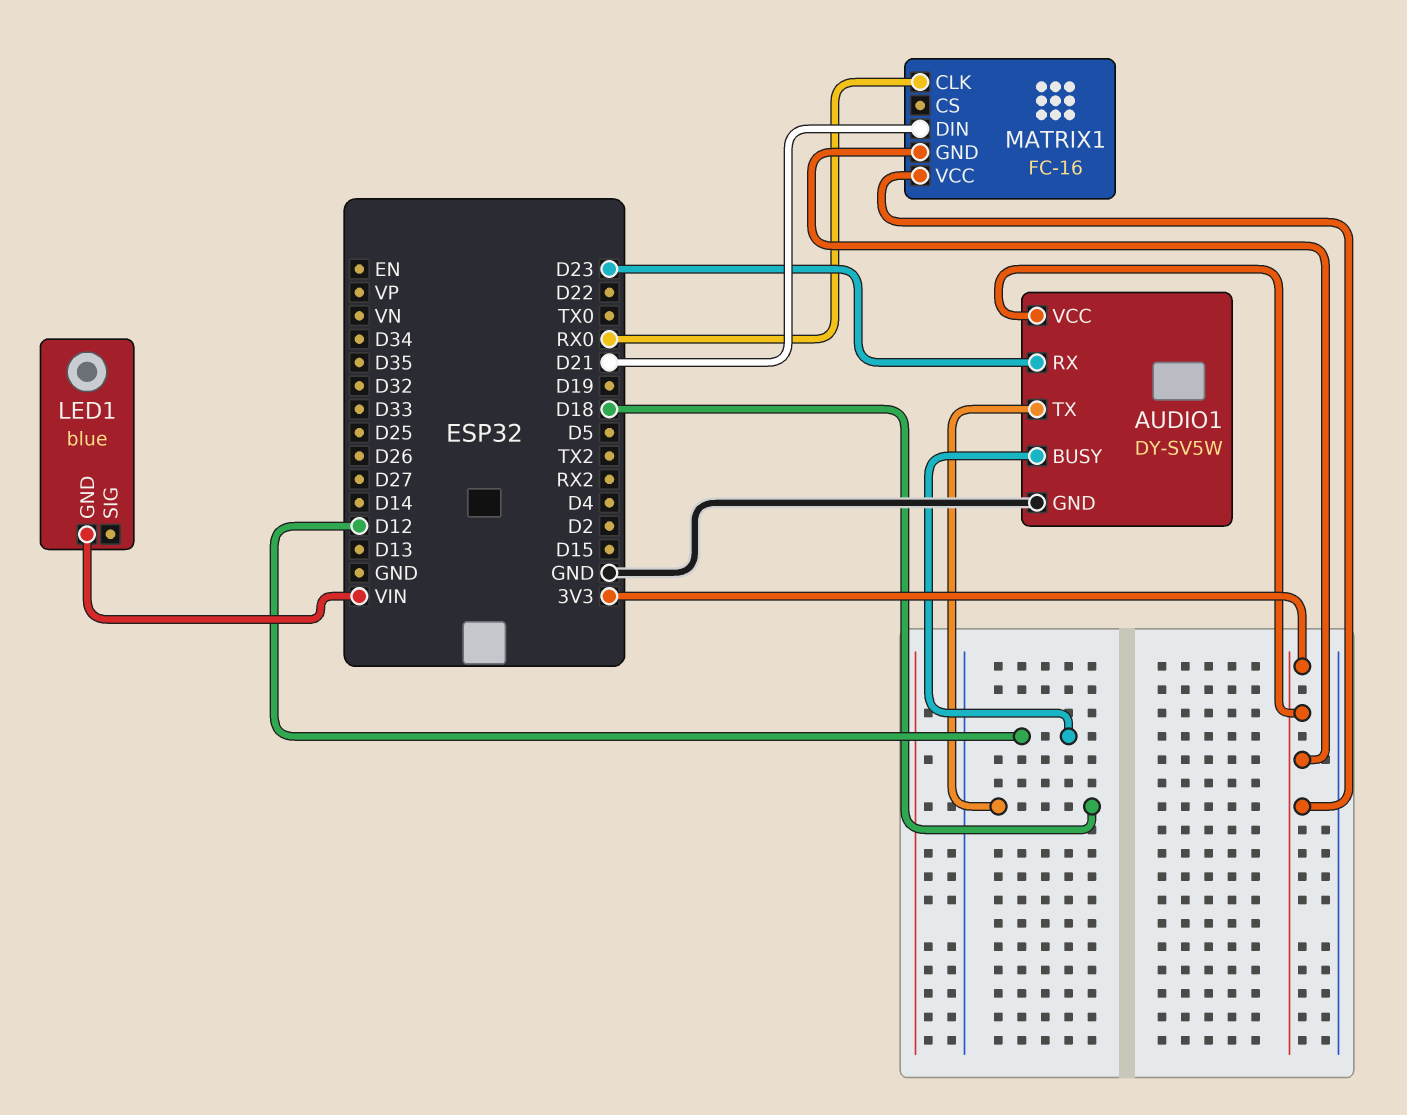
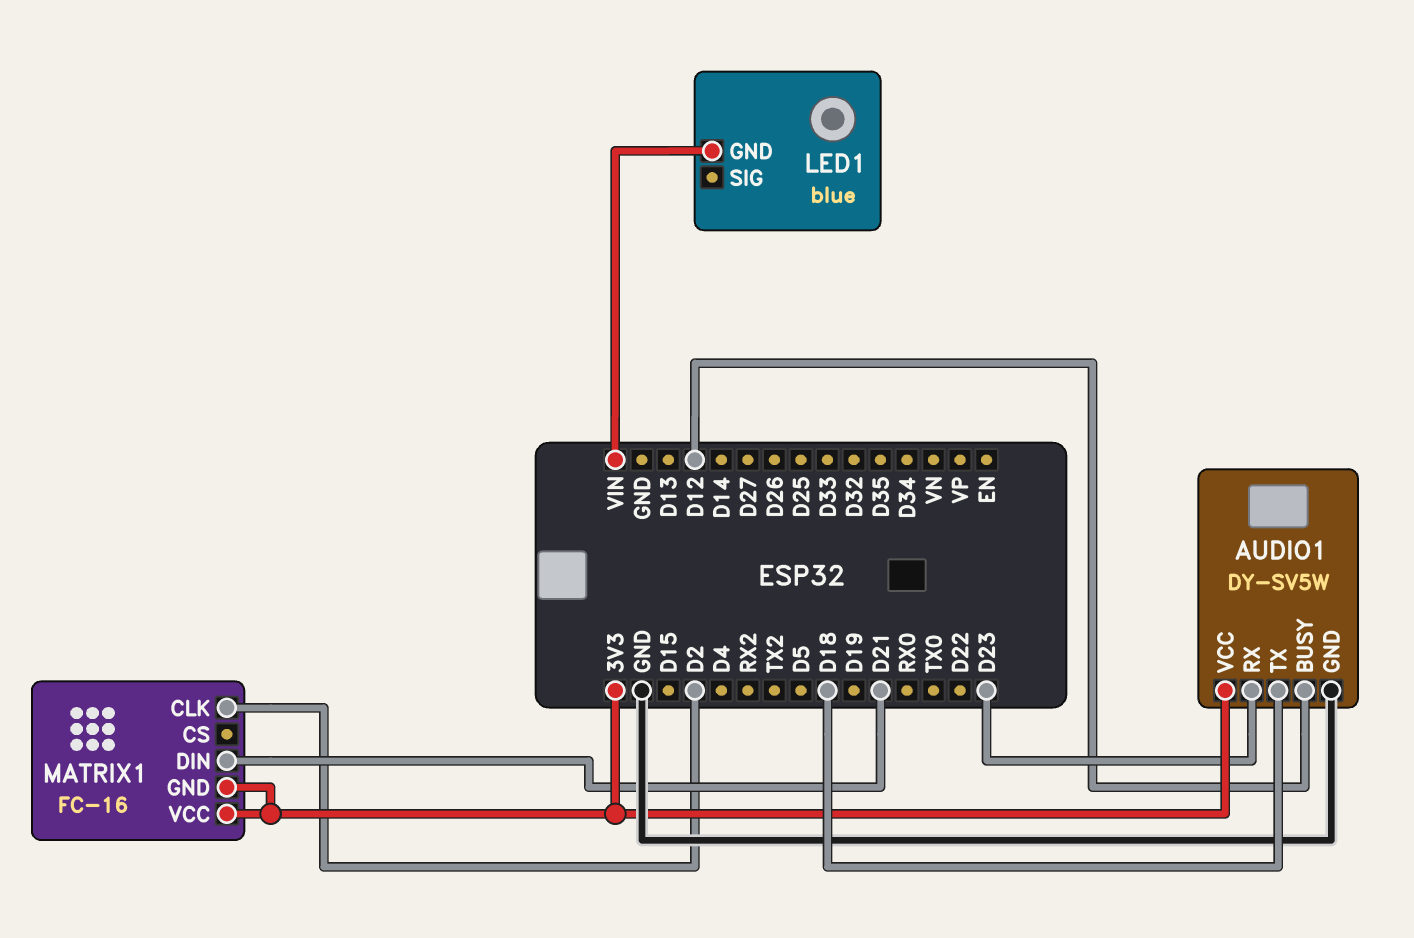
MATRIX1 pin CLK: RX0 -> D2

